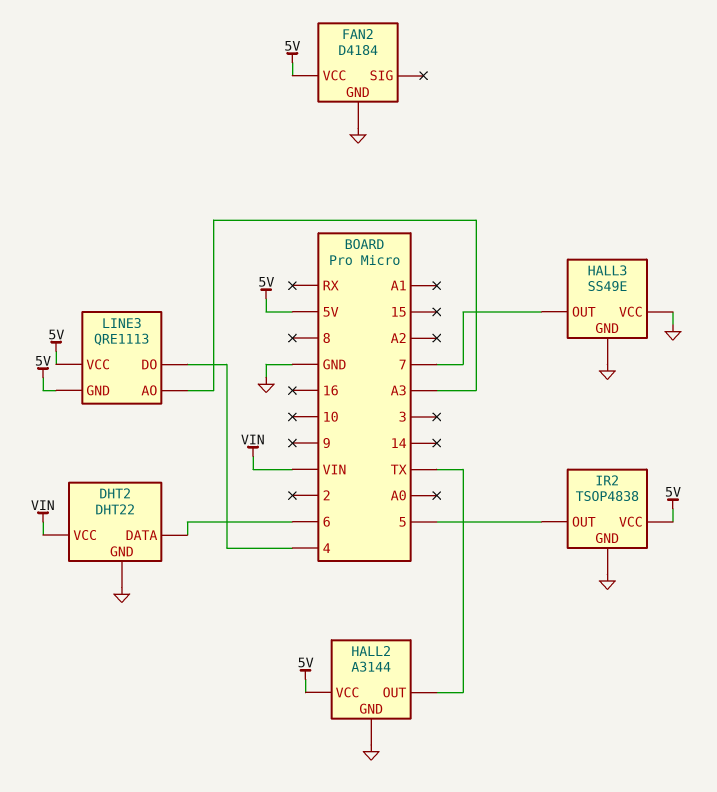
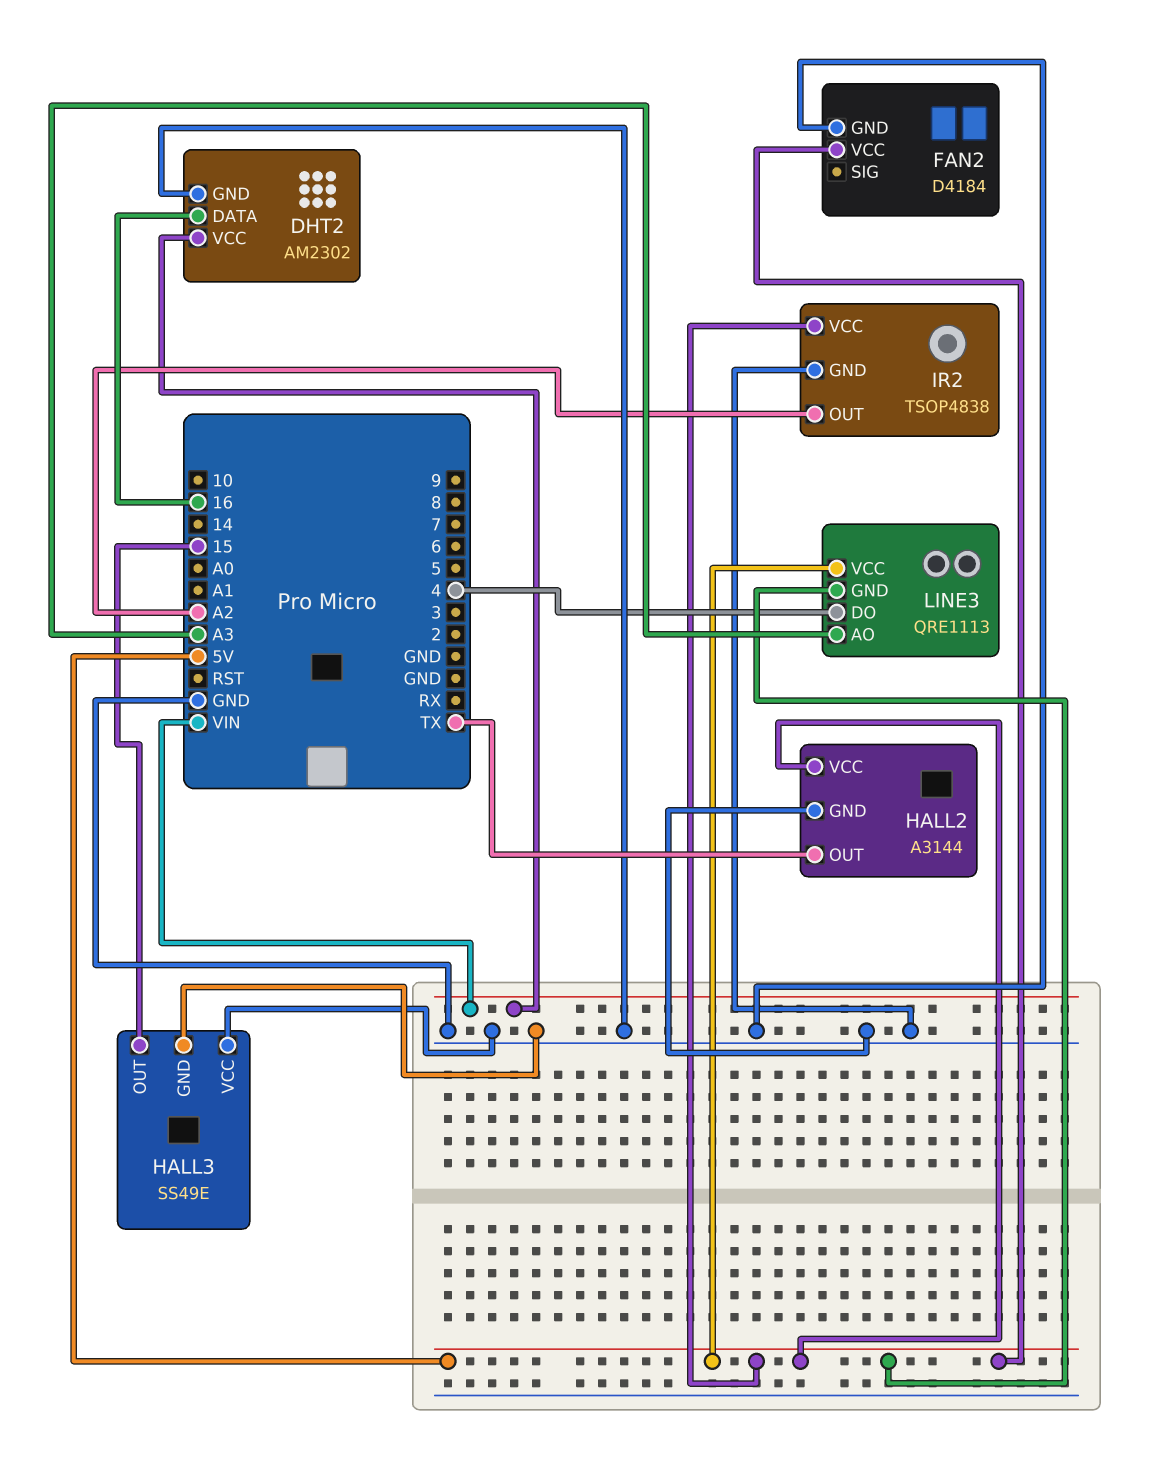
DHT2: DHT22 -> AM2302
DHT2 pin DATA: 6 -> 16
HALL3 pin OUT: 7 -> 15
IR2 pin OUT: 5 -> A2

